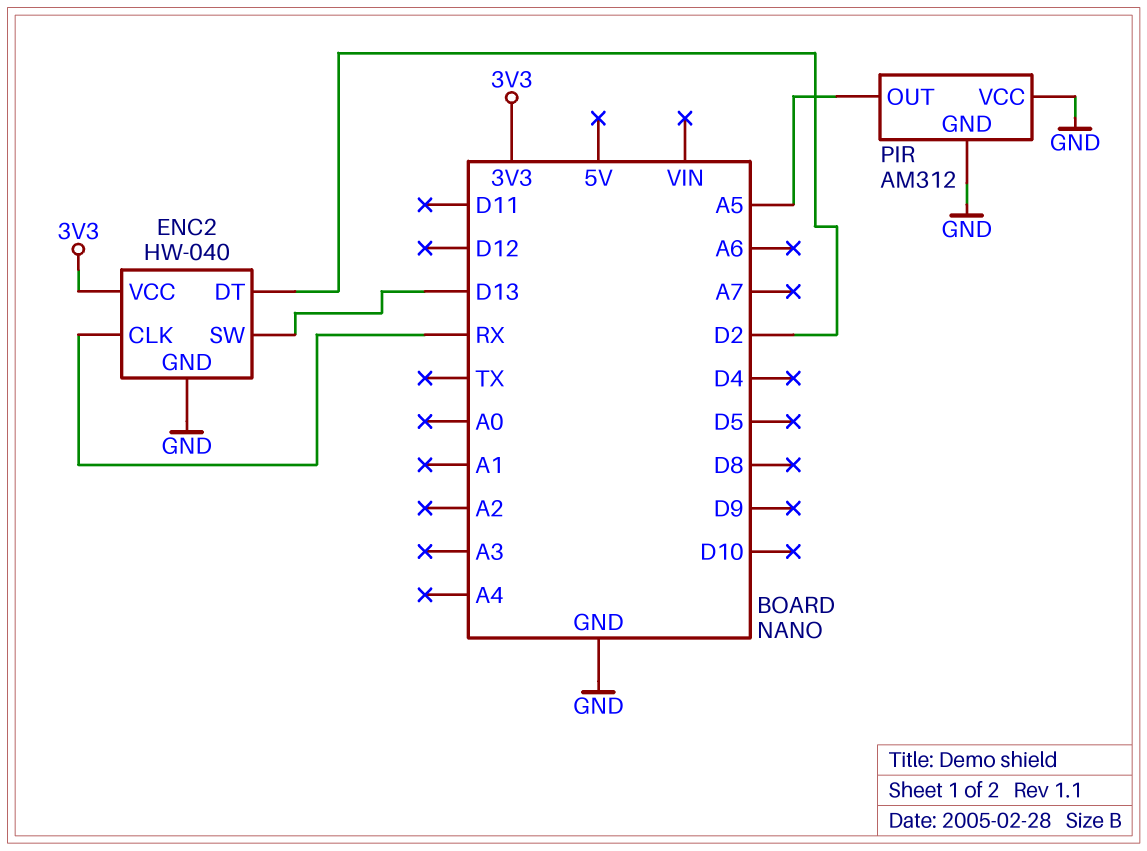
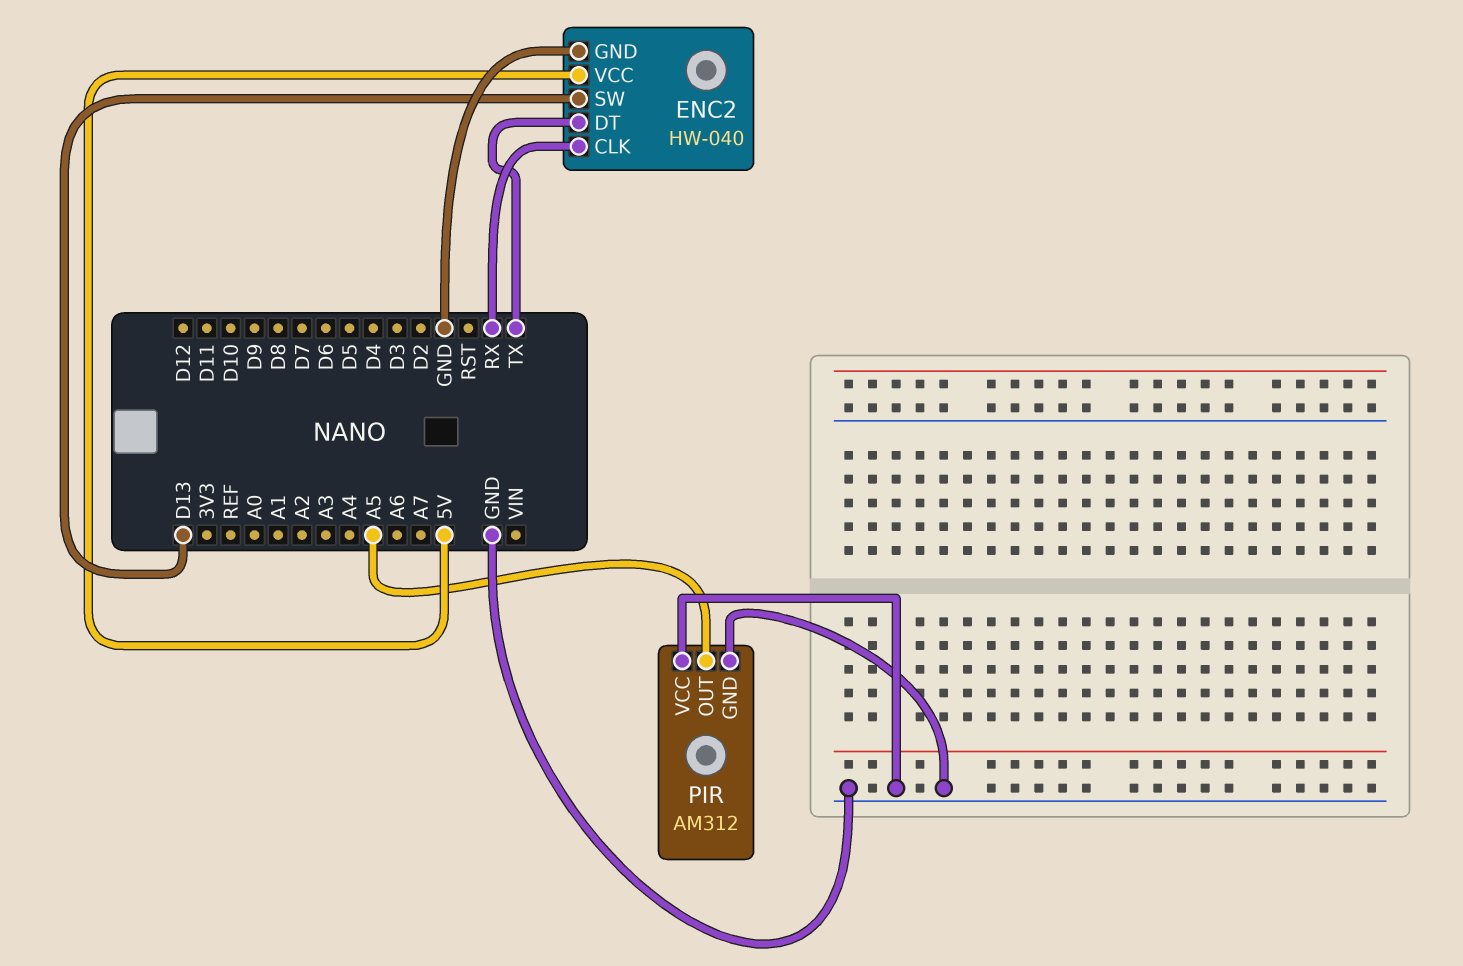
ENC2 pin DT: D2 -> TX
ENC2 pin VCC: 3V3 -> 5V

